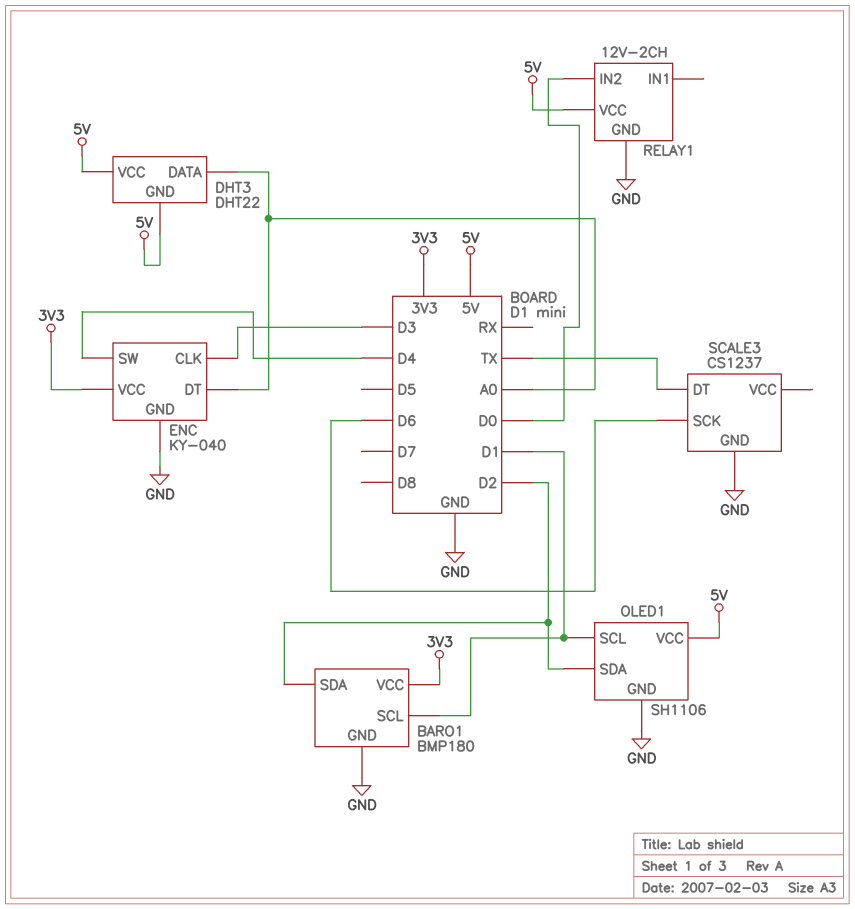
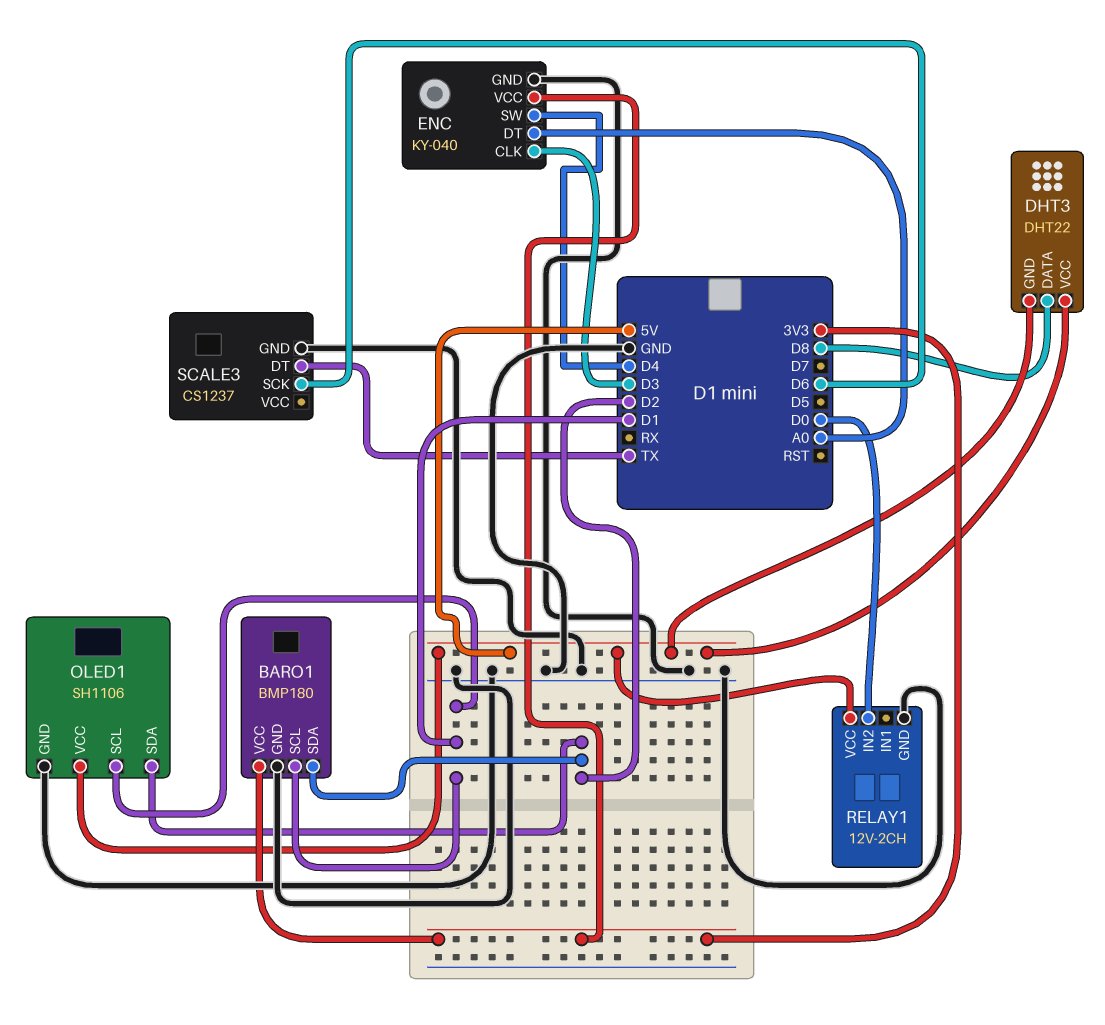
DHT3 pin DATA: A0 -> D8

